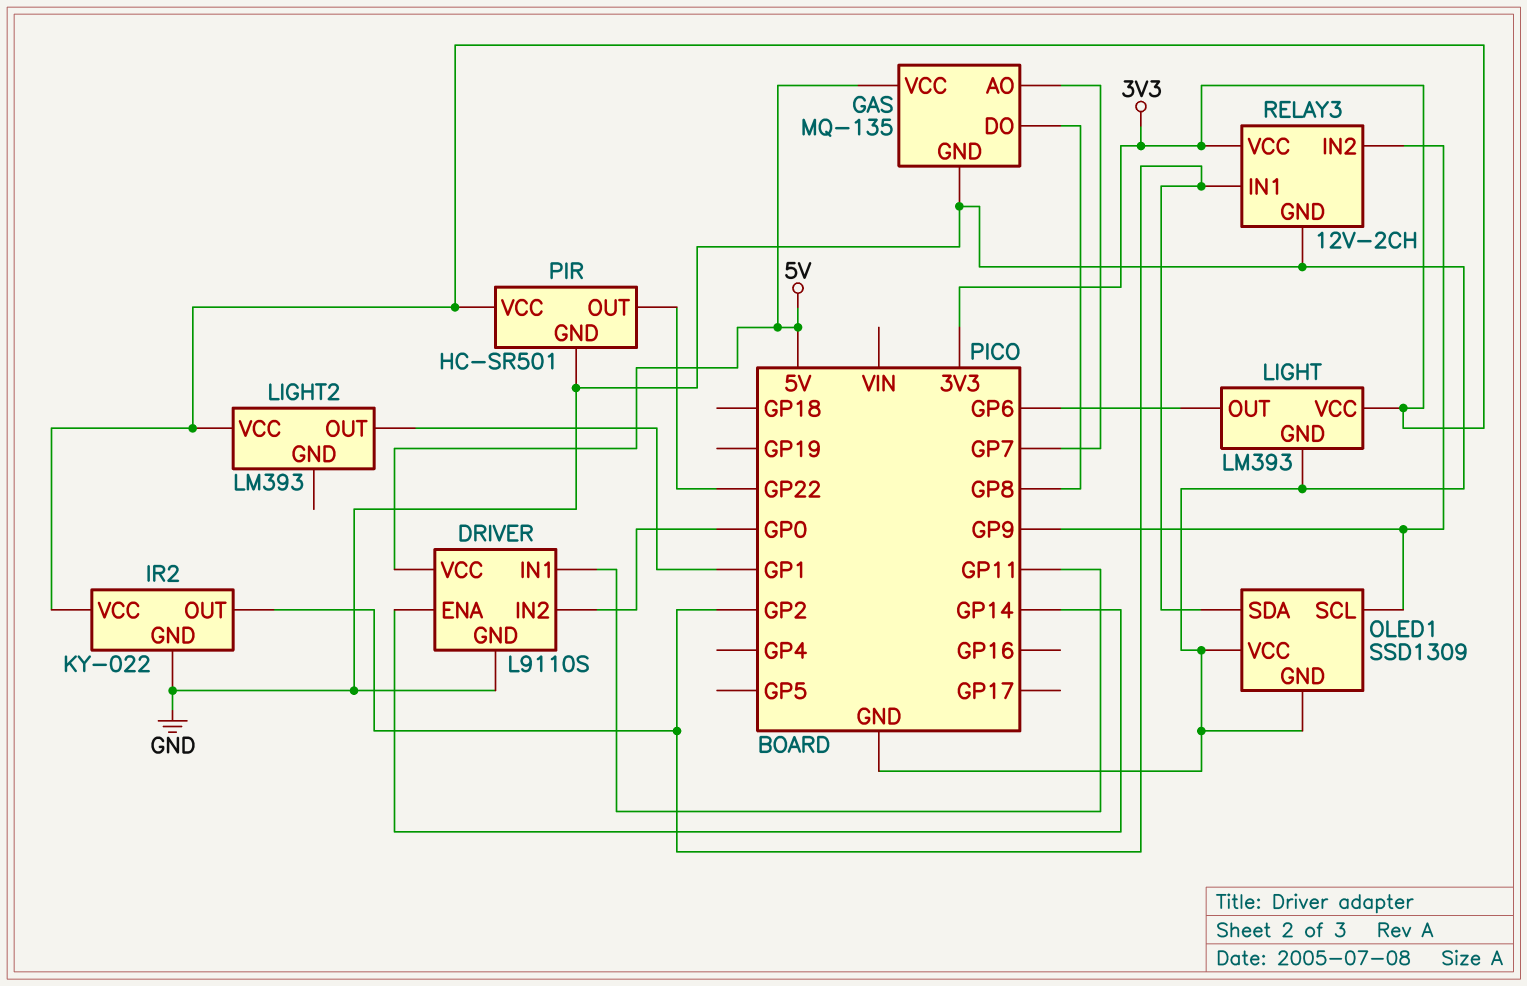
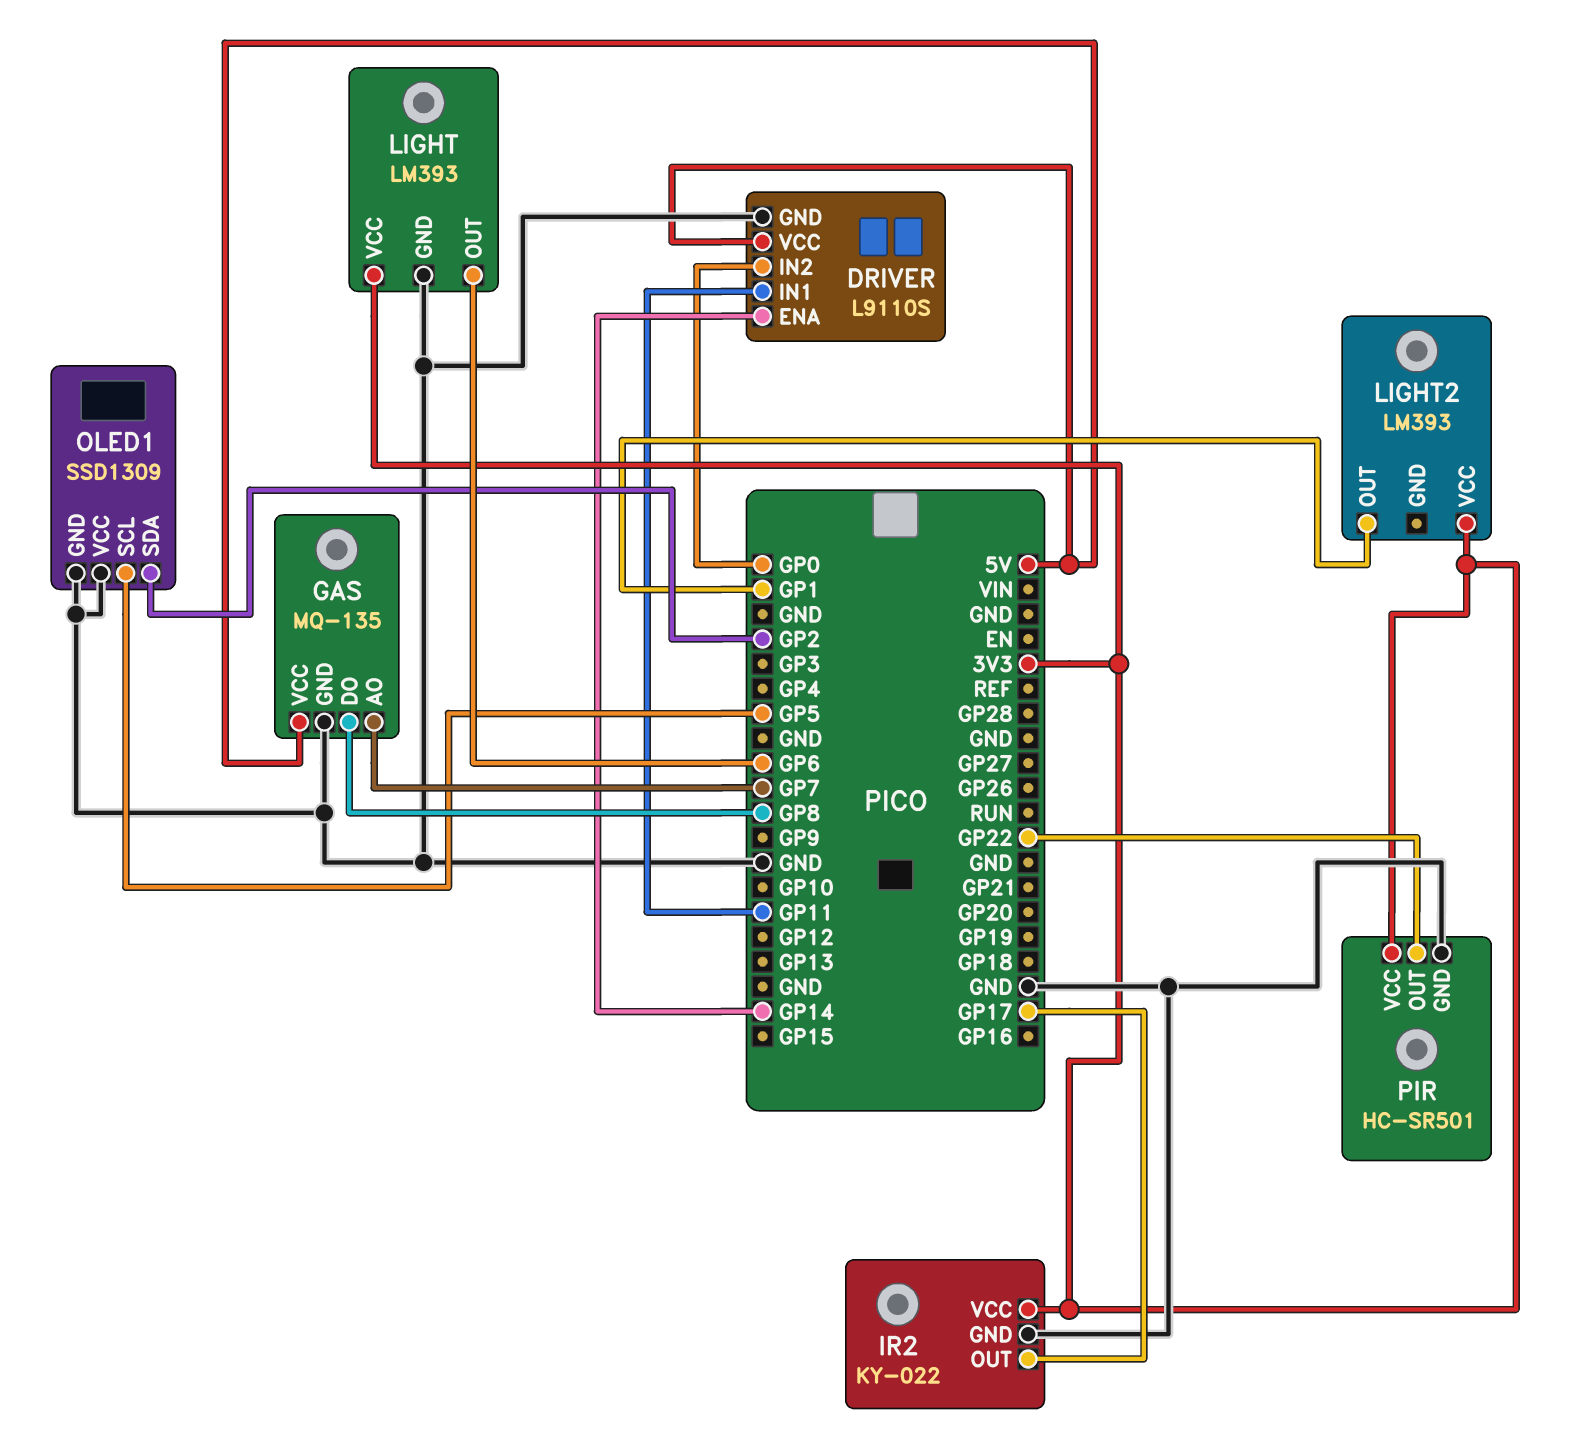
IR2 pin OUT: GP2 -> GP17
OLED1 pin SCL: GP9 -> GP5
RELAY3: 12V-2CH -> none
RELAY3 pin GND: GND -> none
RELAY3 pin IN1: GP2 -> none
RELAY3 pin IN2: GP9 -> none
RELAY3 pin VCC: 3V3 -> none

